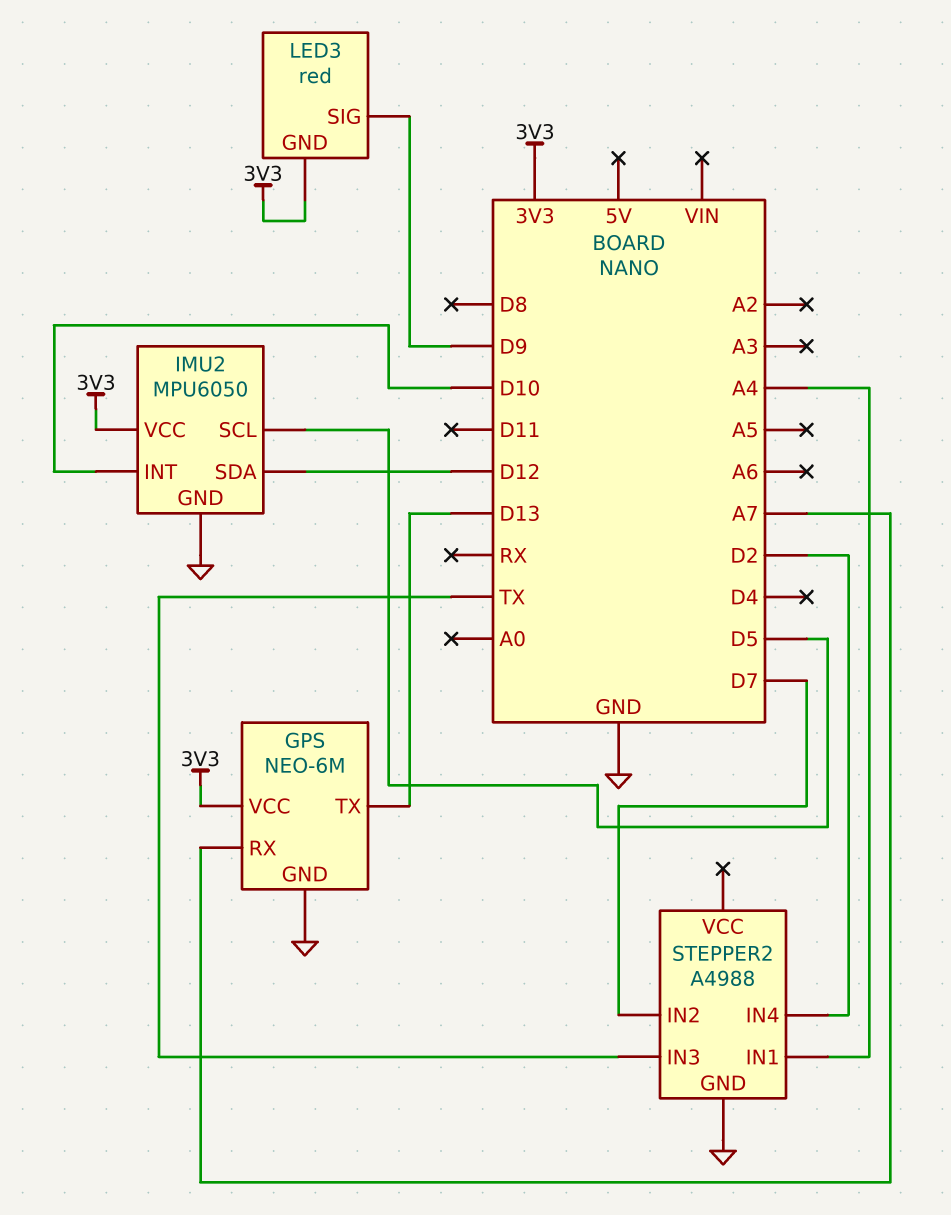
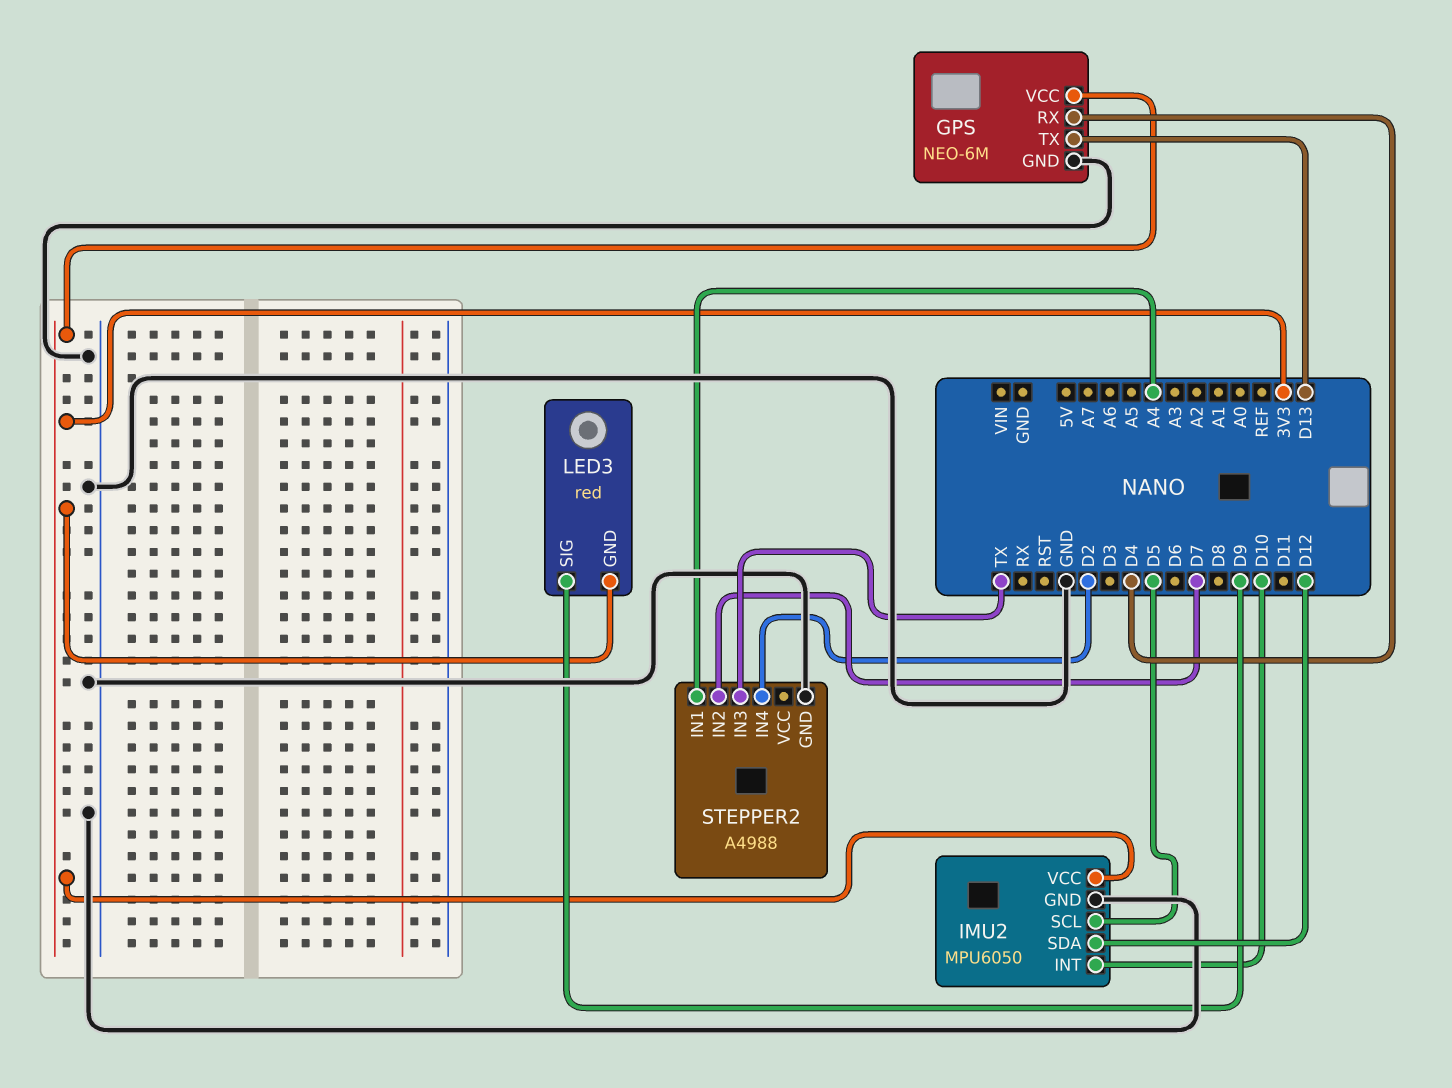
GPS pin RX: A7 -> D4

